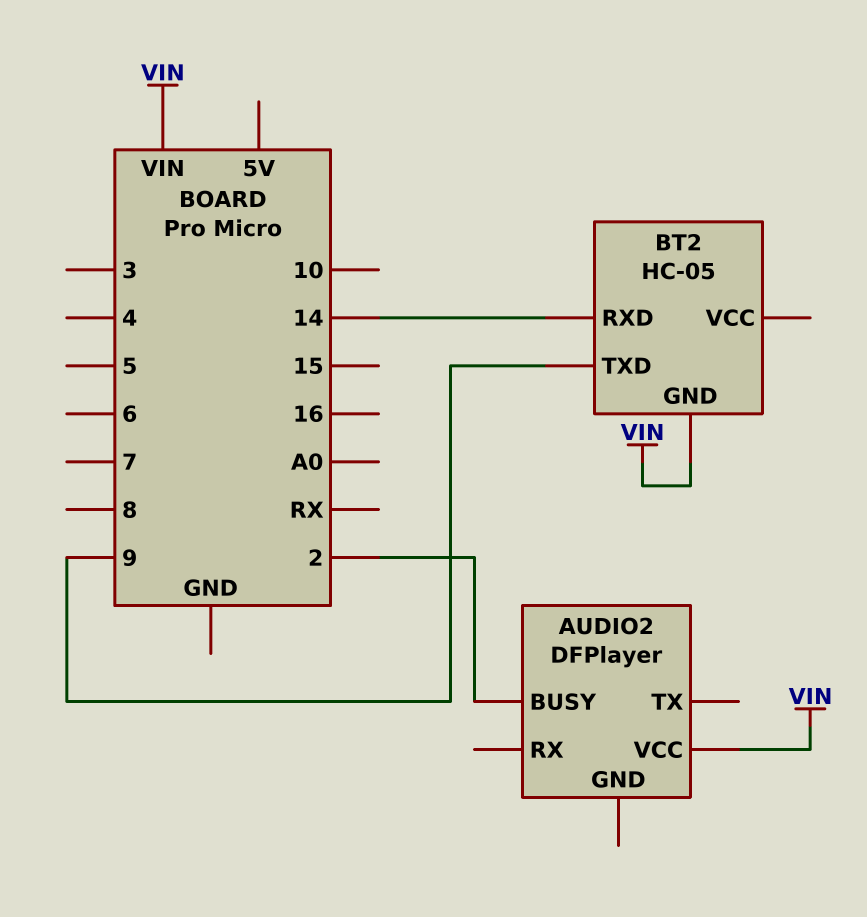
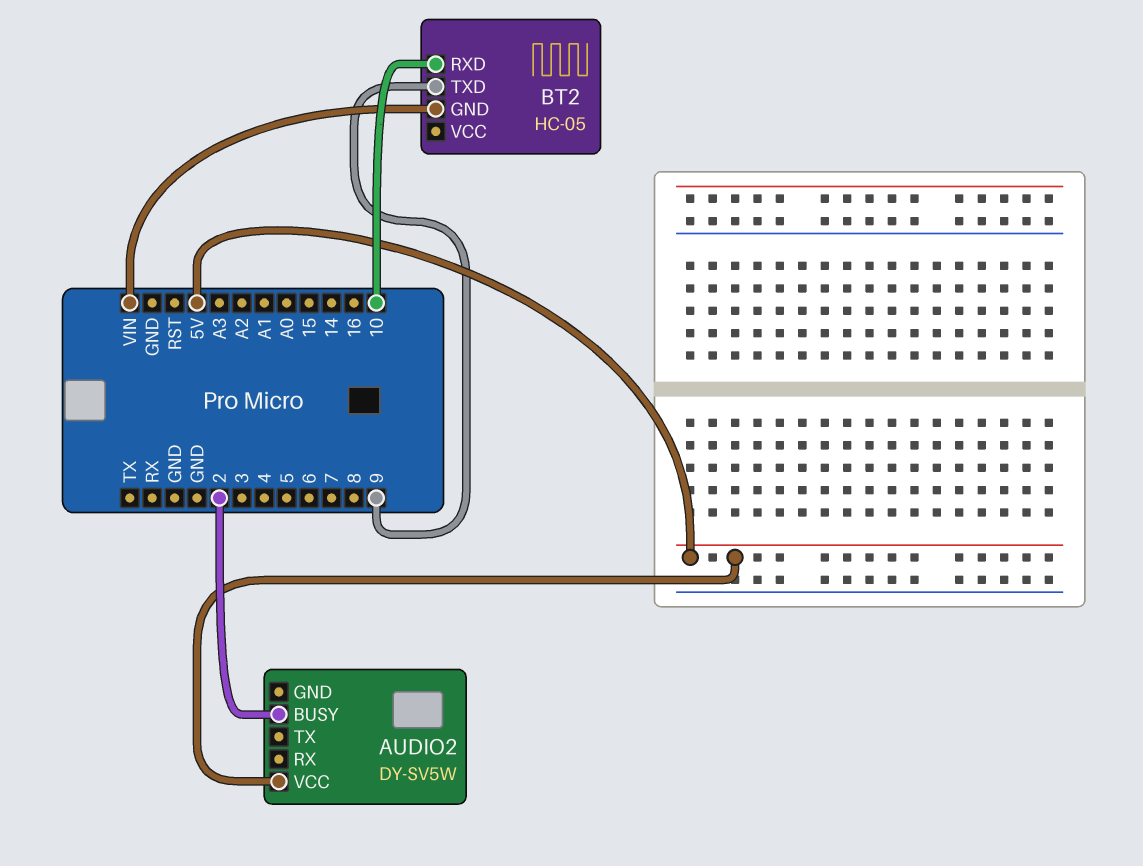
AUDIO2: DFPlayer -> DY-SV5W
AUDIO2 pin VCC: VIN -> 5V
BT2 pin RXD: 14 -> 10

